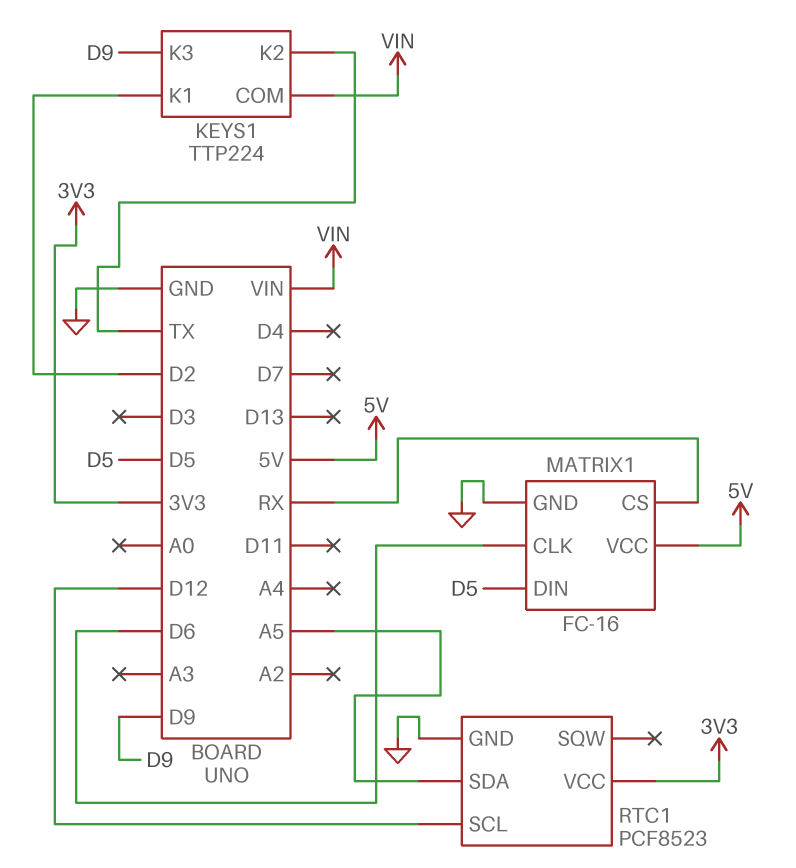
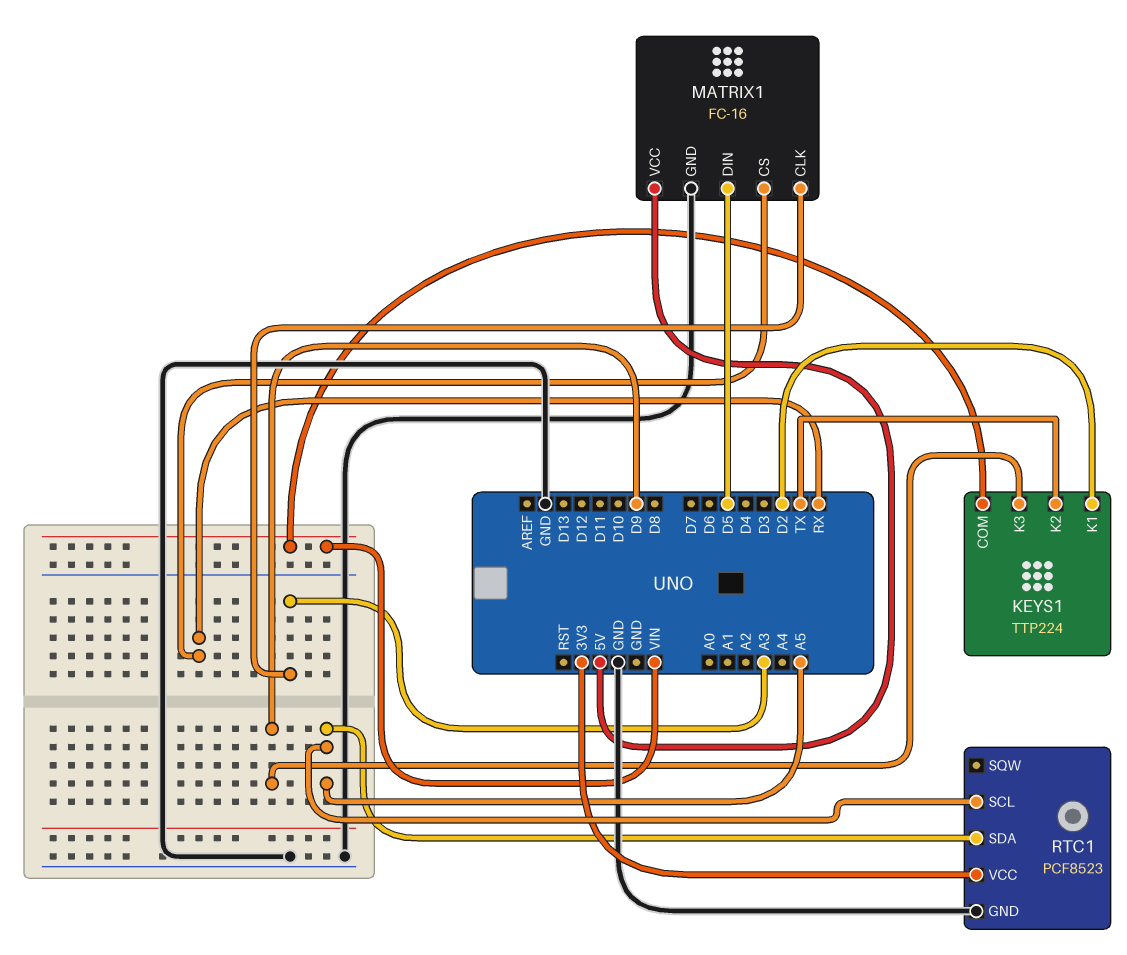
MATRIX1 pin CLK: D6 -> A3
RTC1 pin SCL: D12 -> A5

